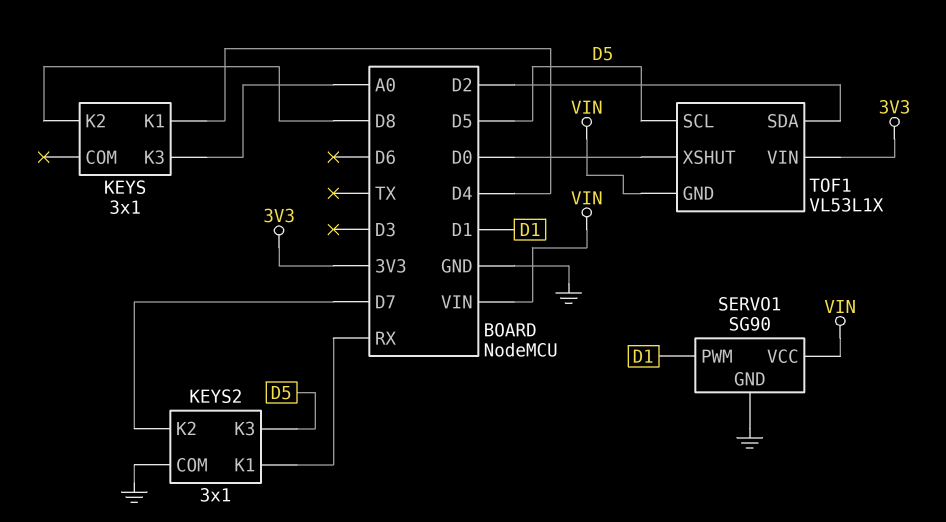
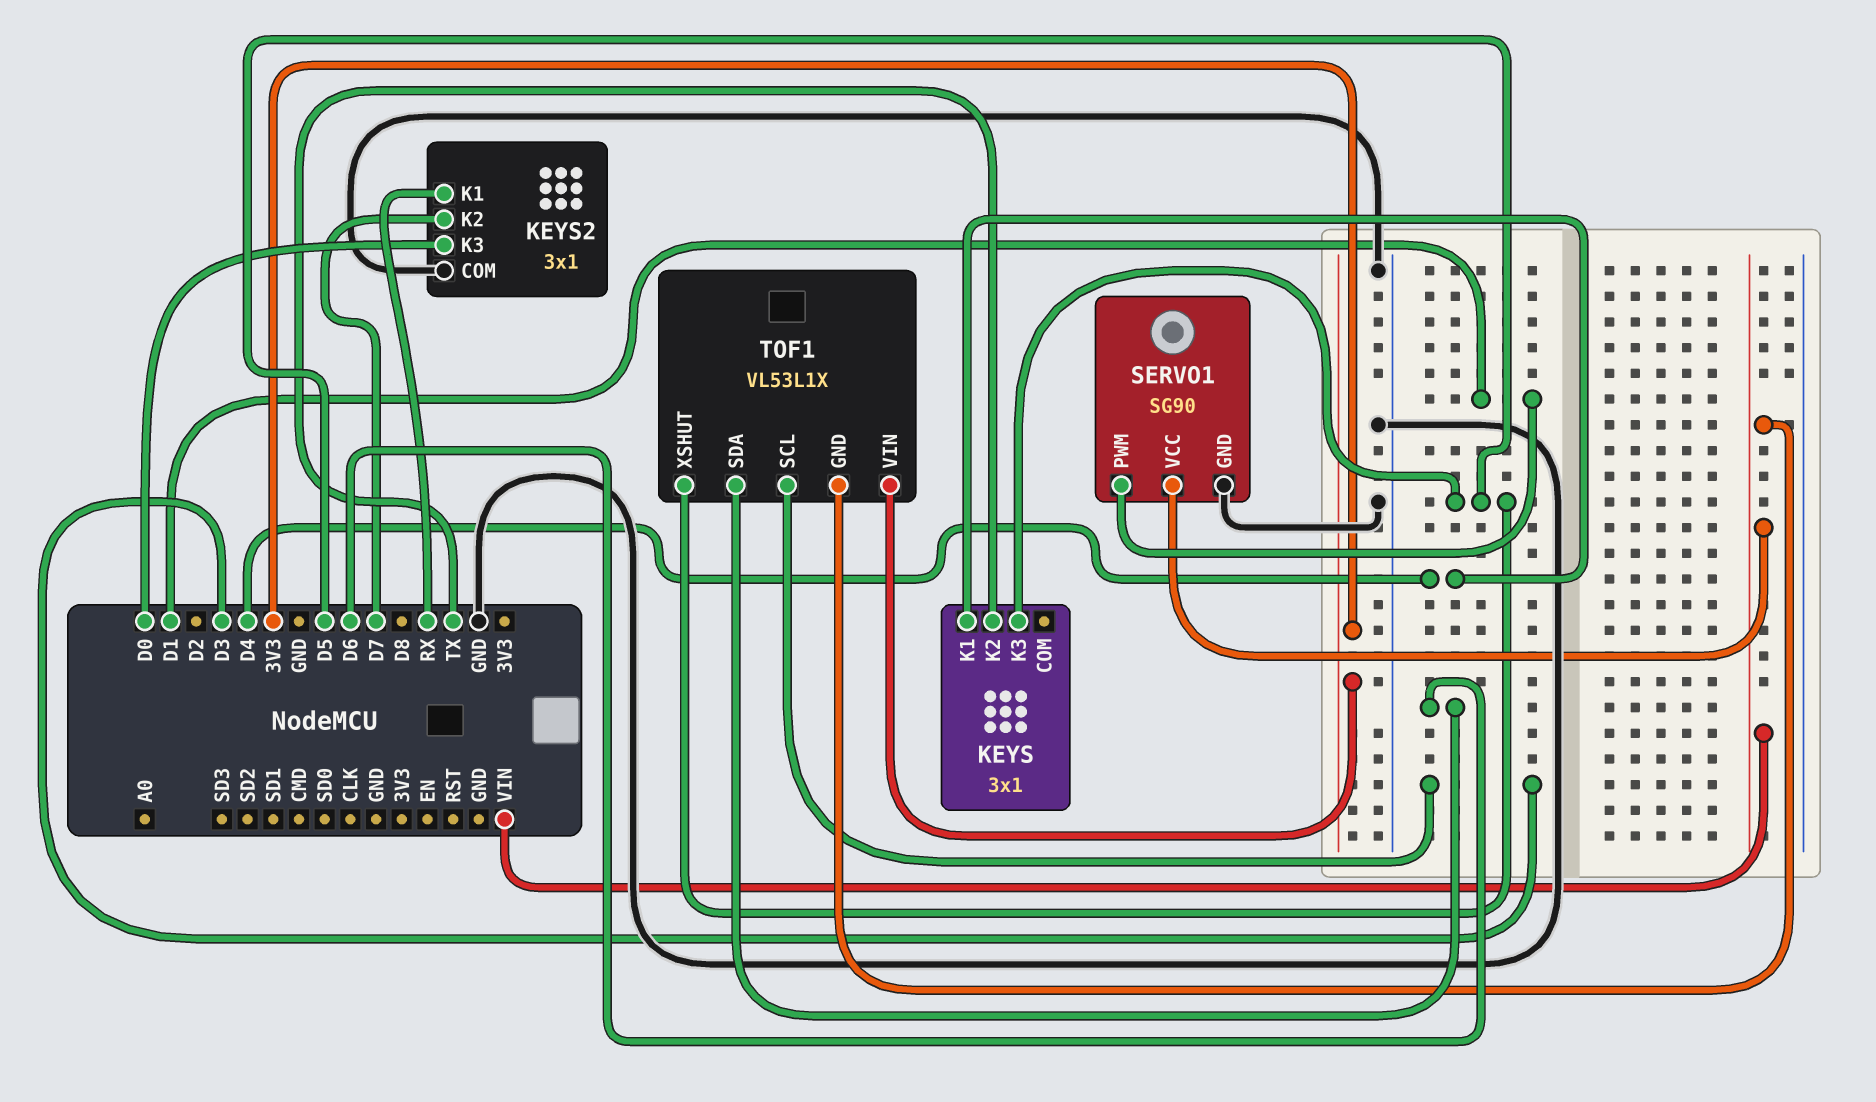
KEYS pin K2: D8 -> TX
KEYS pin K3: A0 -> D5
KEYS2 pin K3: D5 -> D0
TOF1 pin SCL: D5 -> D3
TOF1 pin SDA: D2 -> D6
TOF1 pin XSHUT: D0 -> D5

